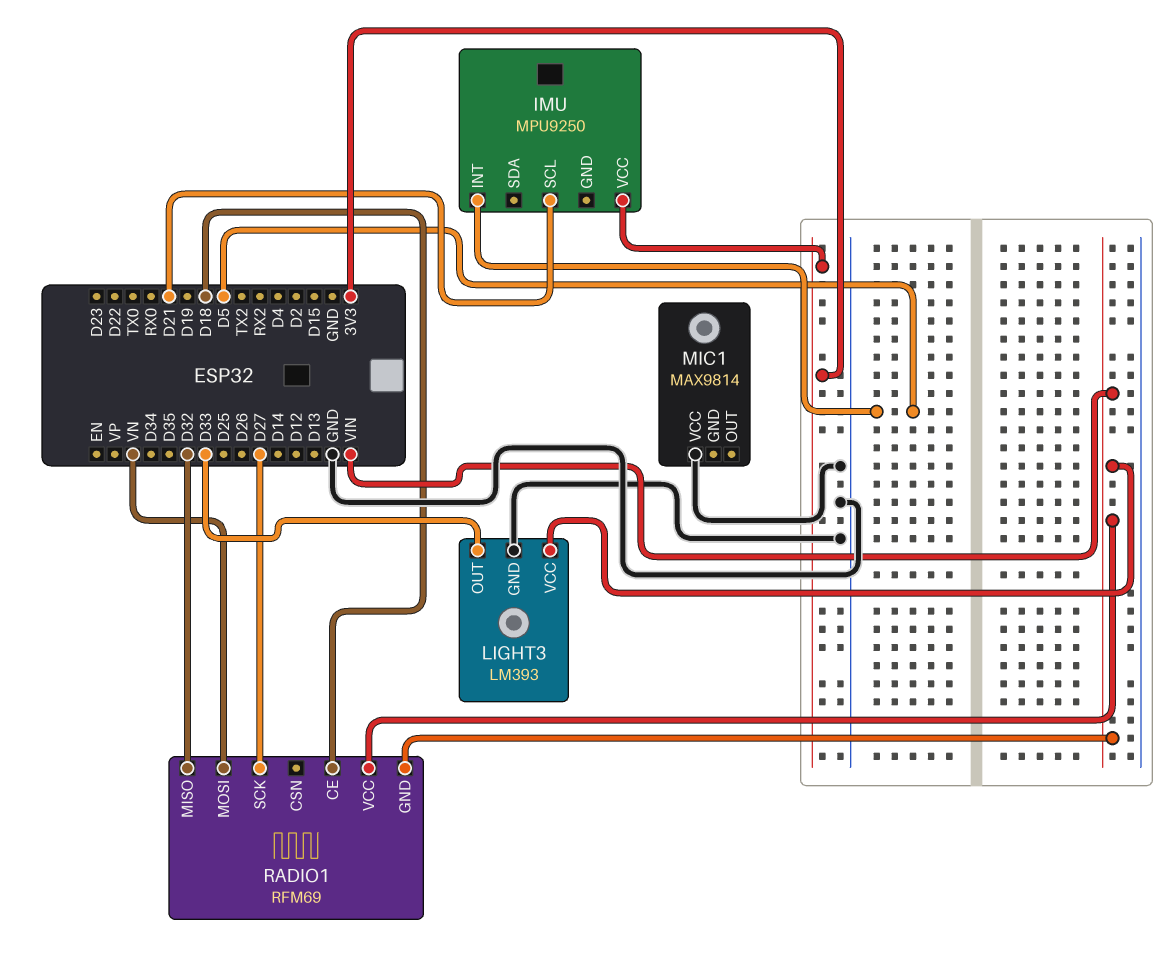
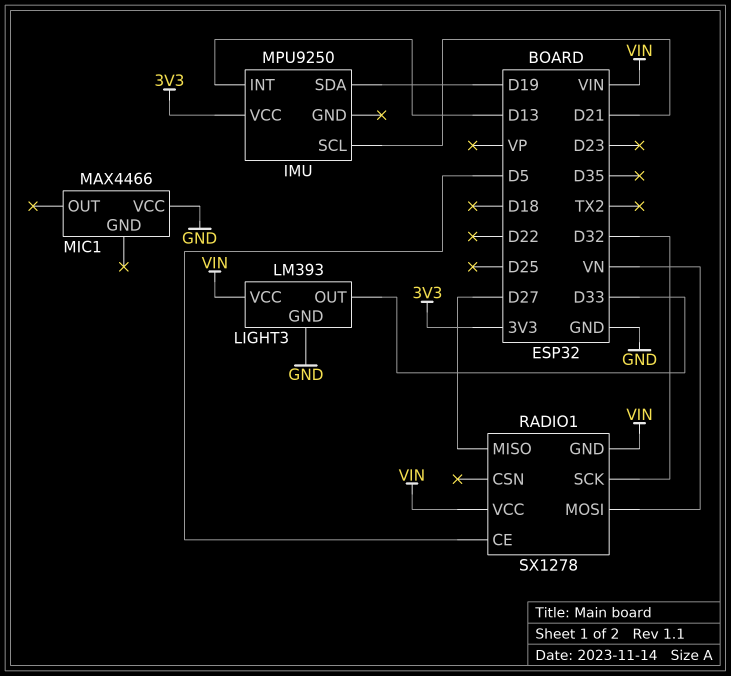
IMU pin INT: D5 -> D13
IMU pin SDA: none -> D19
MIC1: MAX9814 -> MAX4466
RADIO1: RFM69 -> SX1278
RADIO1 pin CE: D18 -> D5
RADIO1 pin MISO: D32 -> D27
RADIO1 pin SCK: D27 -> D32

